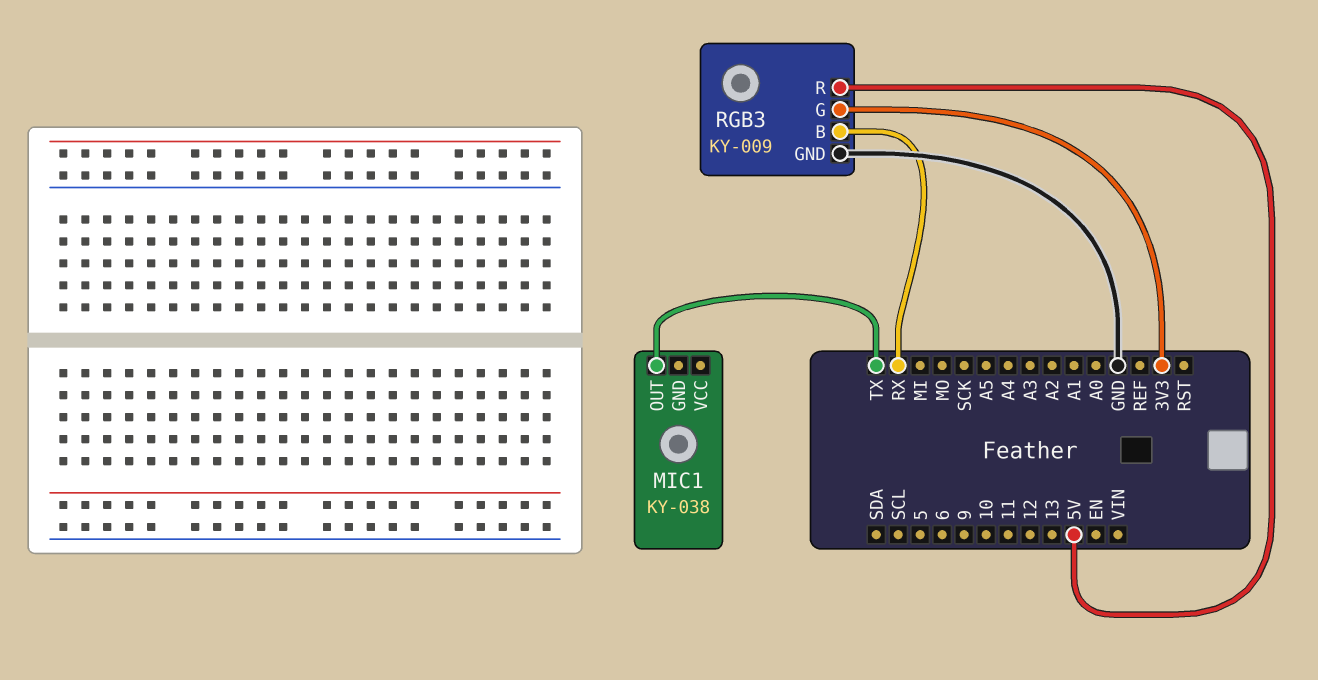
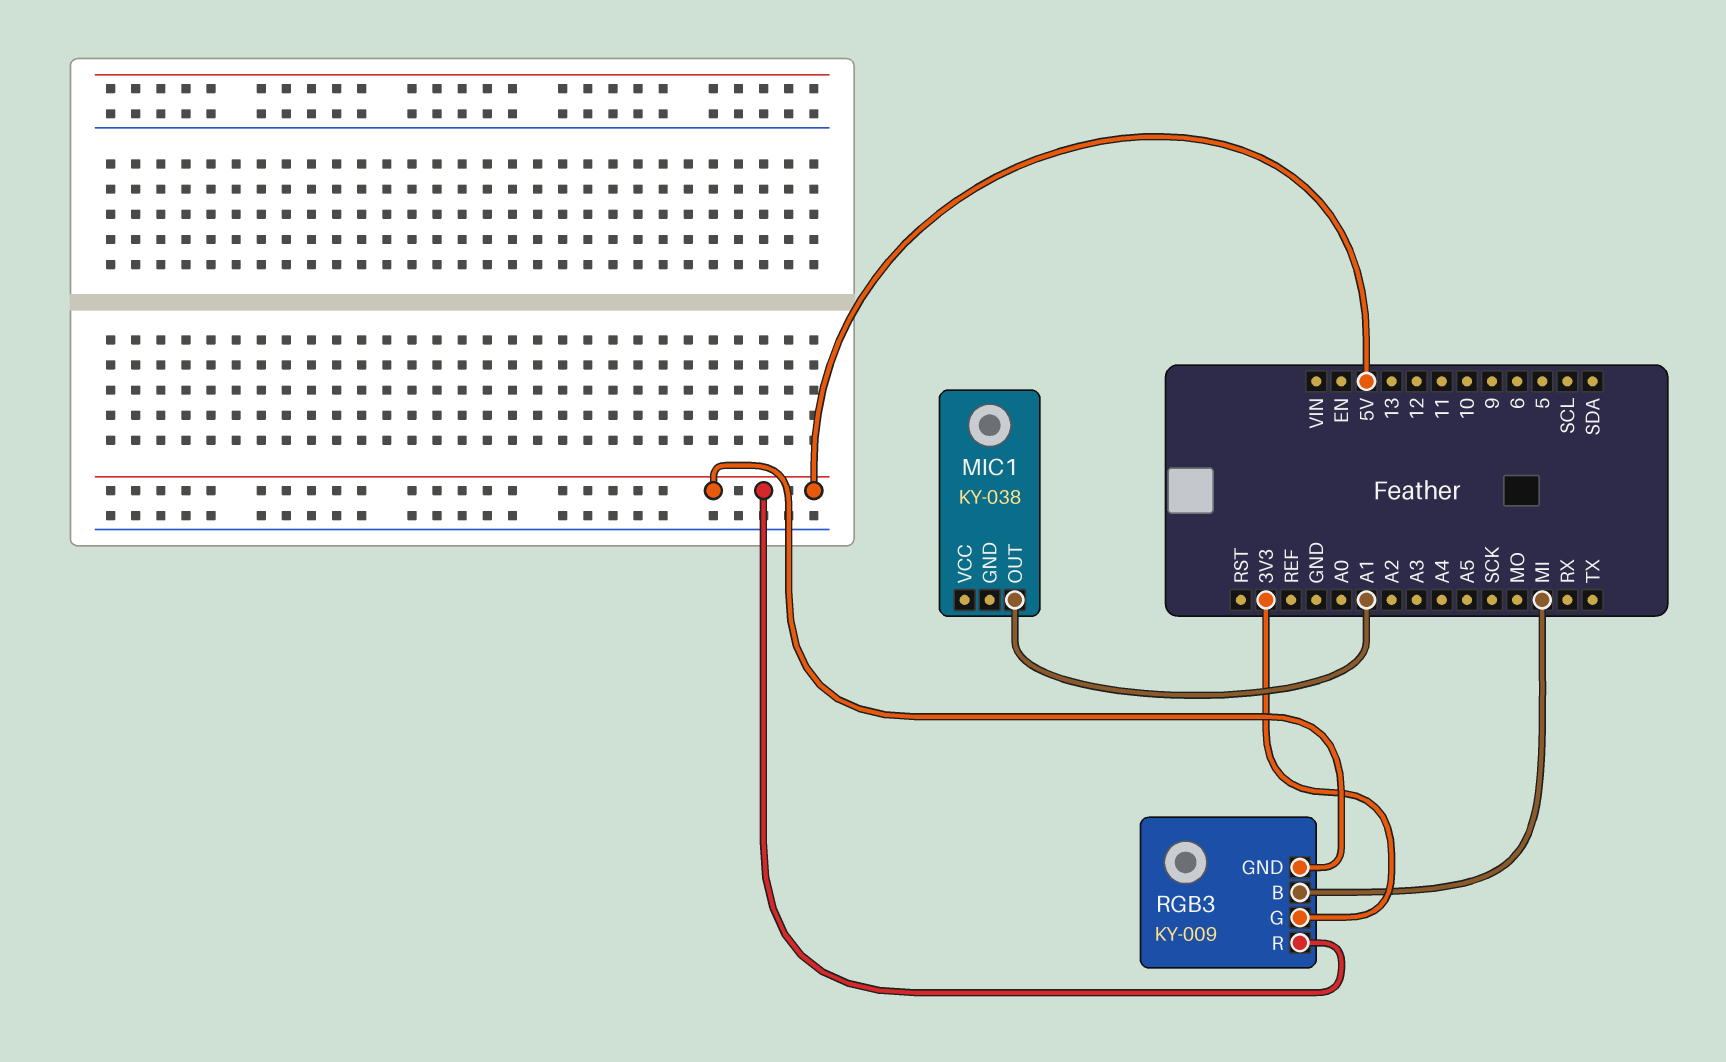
MIC1 pin OUT: TX -> A1
RGB3 pin B: RX -> MI
RGB3 pin GND: GND -> 5V

